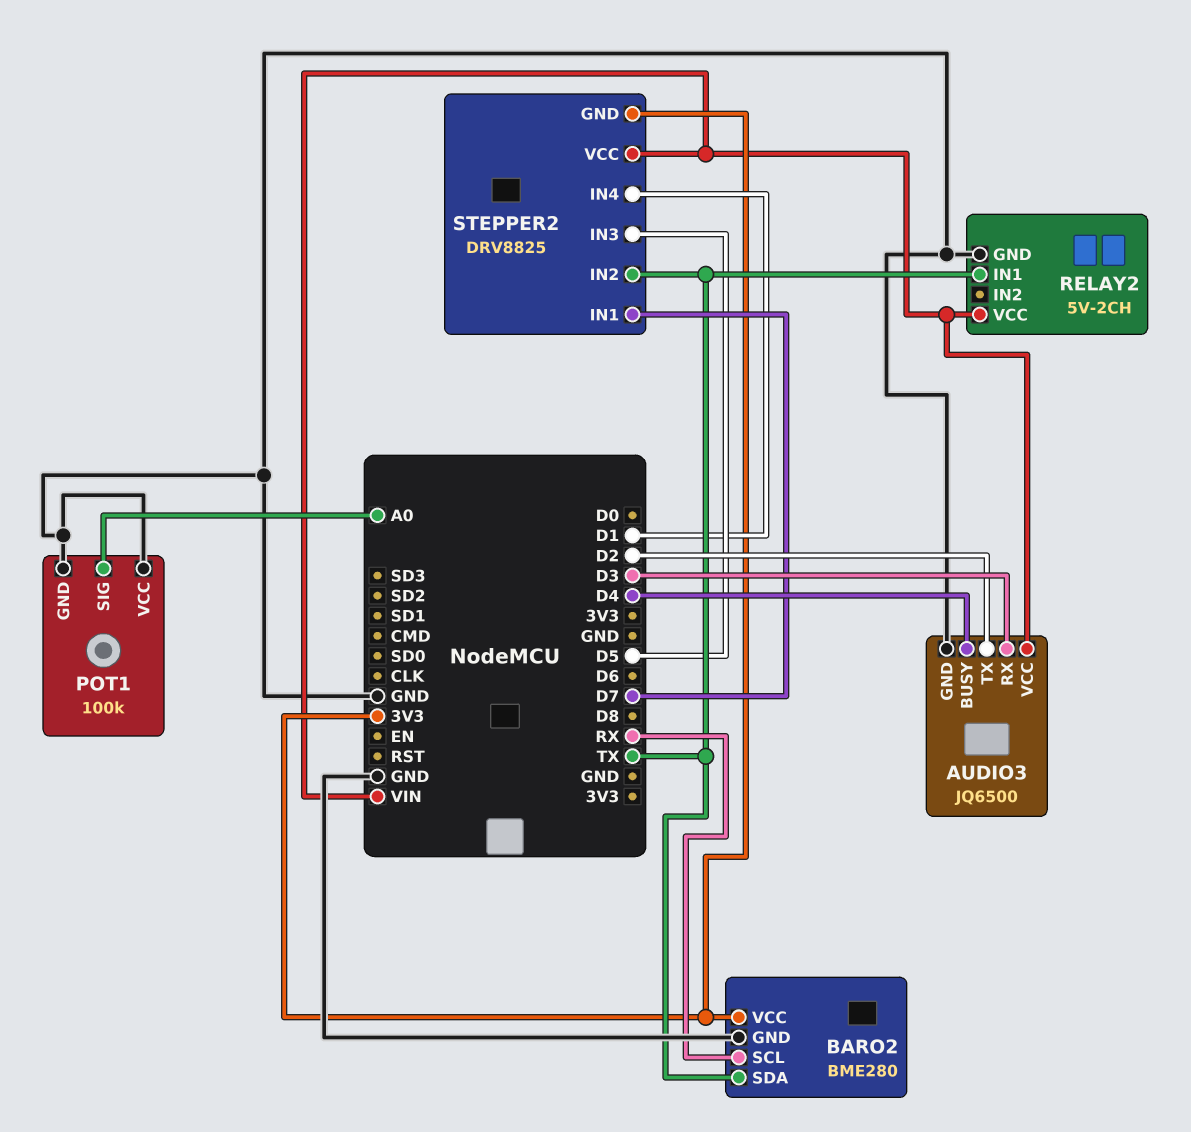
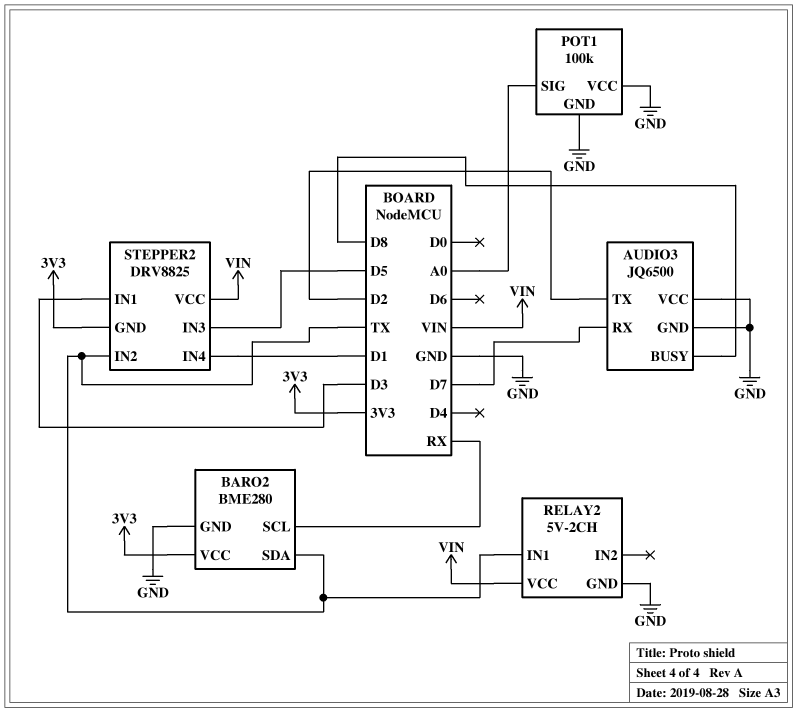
AUDIO3 pin BUSY: D4 -> D8
AUDIO3 pin RX: D3 -> D7
AUDIO3 pin VCC: VIN -> GND
STEPPER2 pin IN1: D7 -> D3

